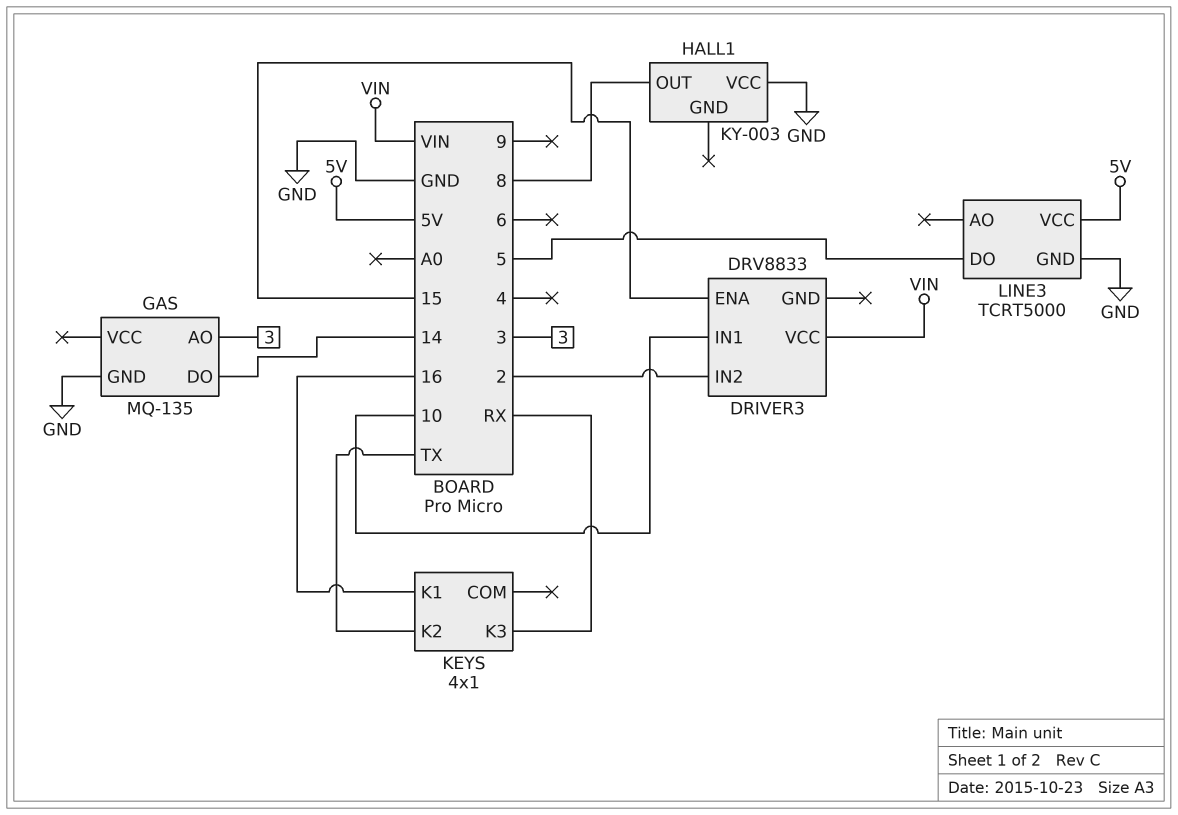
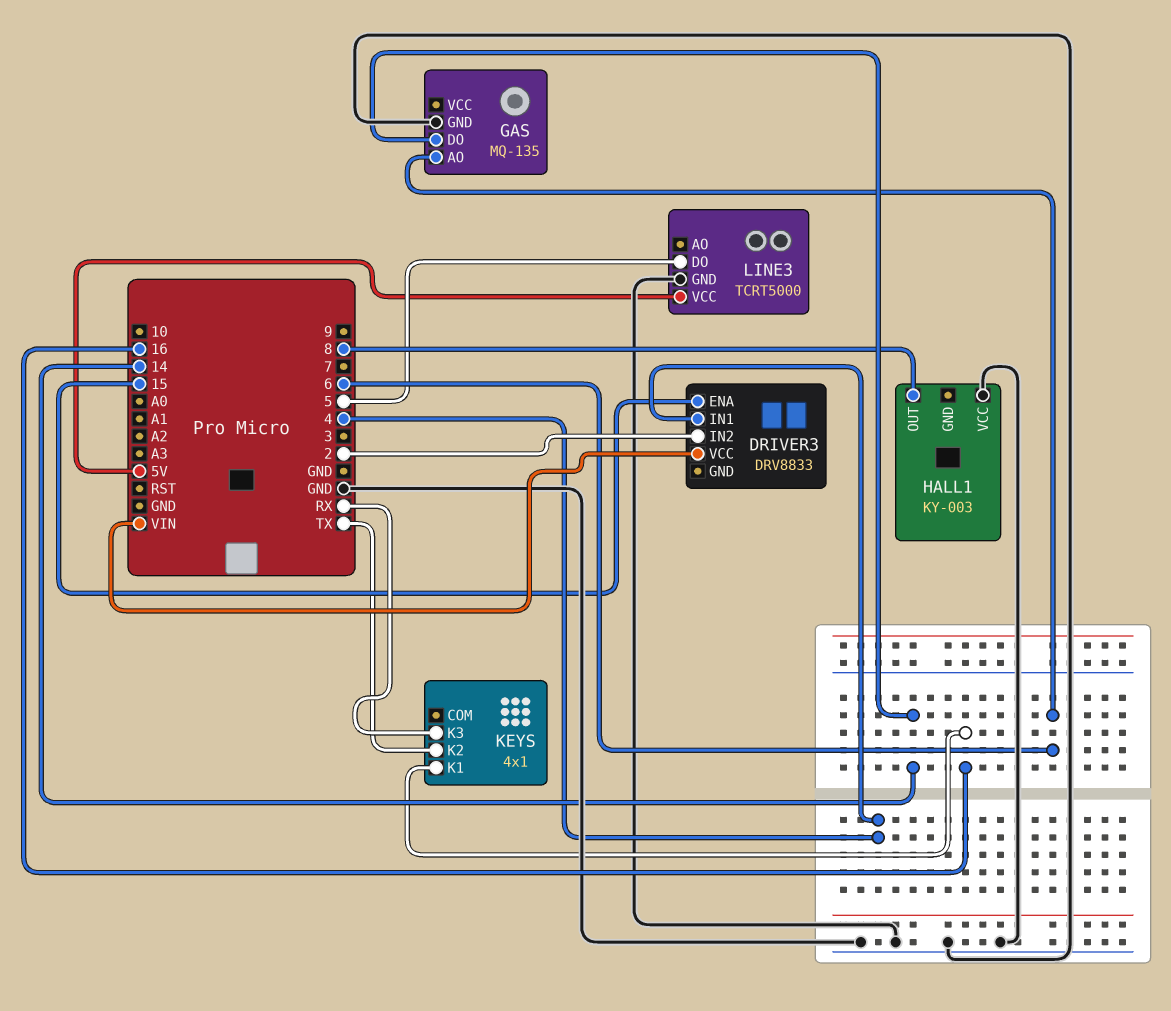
DRIVER3 pin IN1: 10 -> 4
GAS pin AO: 3 -> 6

